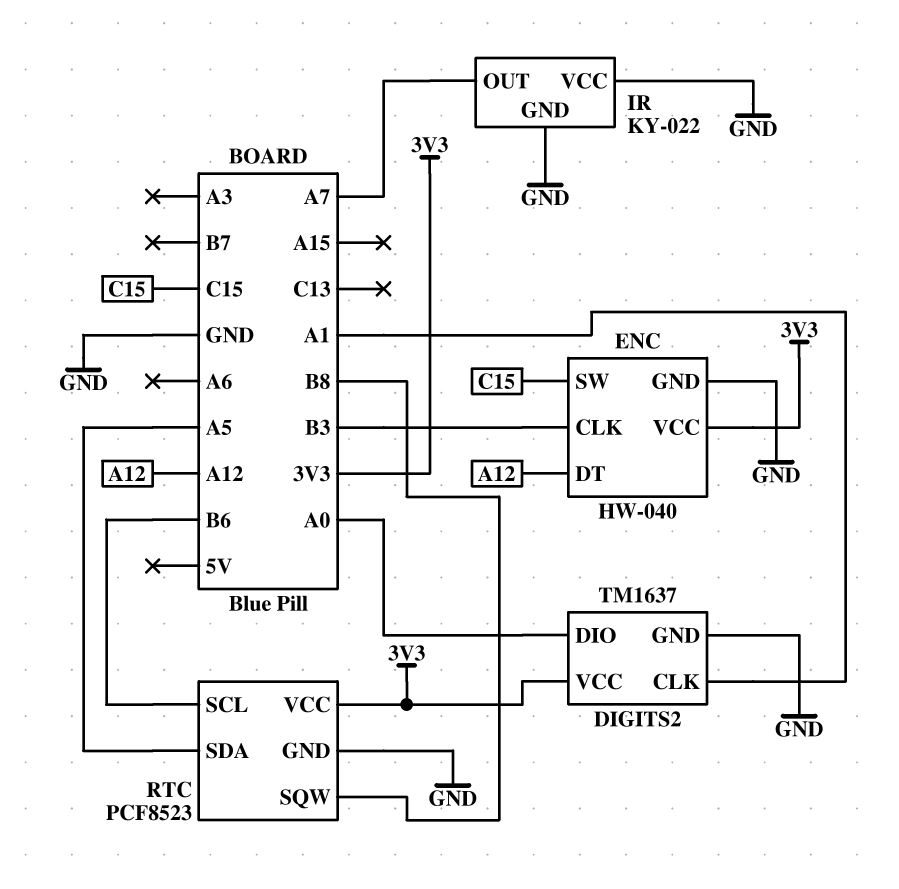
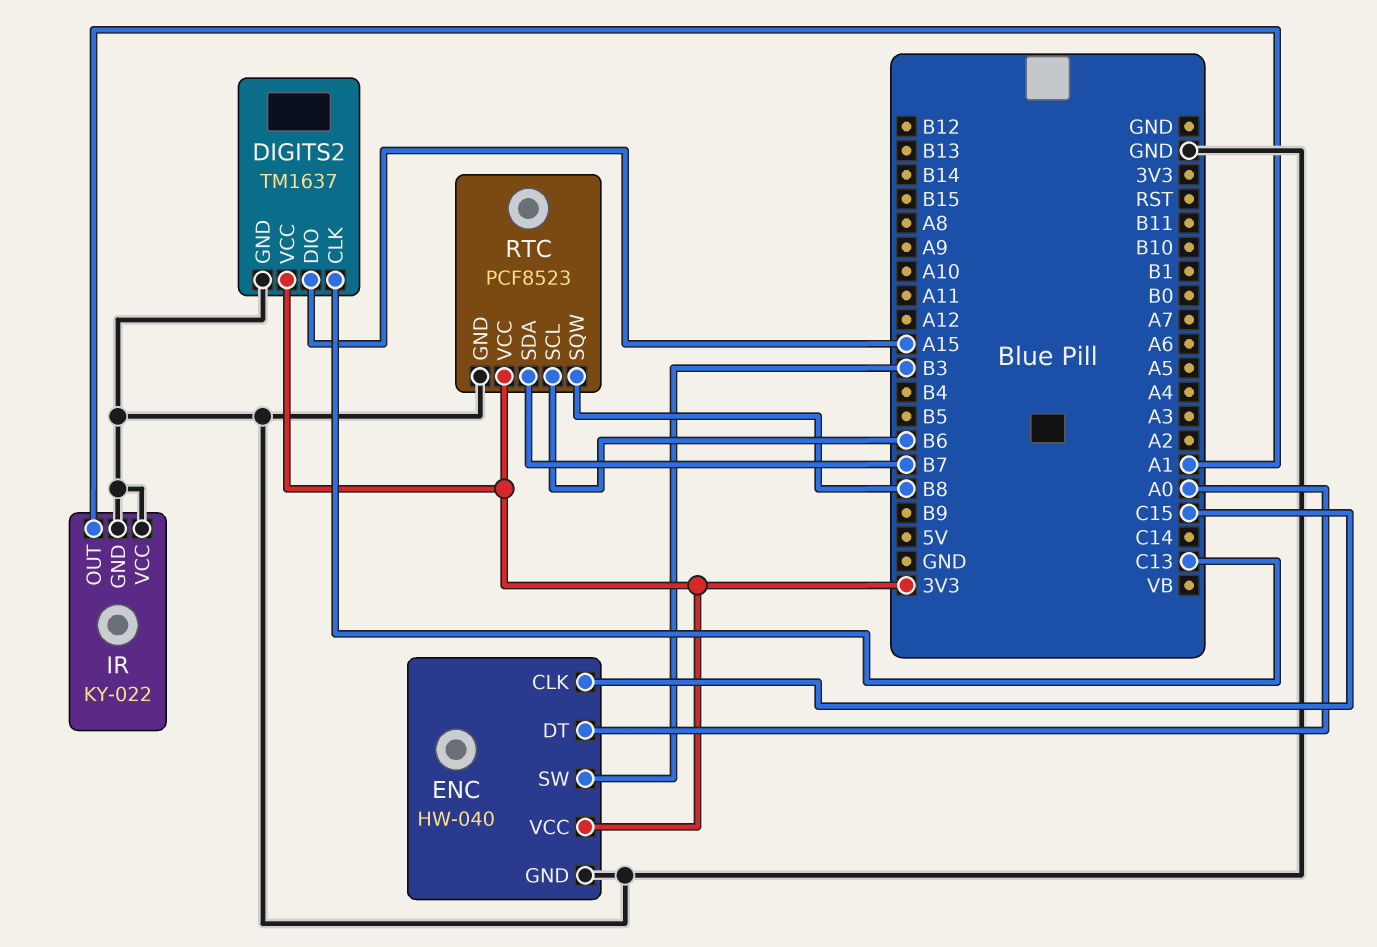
DIGITS2 pin CLK: A1 -> C13
DIGITS2 pin DIO: A0 -> A15
ENC pin CLK: B3 -> C15
ENC pin DT: A12 -> A0
ENC pin SW: C15 -> B3
IR pin OUT: A7 -> A1
RTC pin SDA: A5 -> B7

